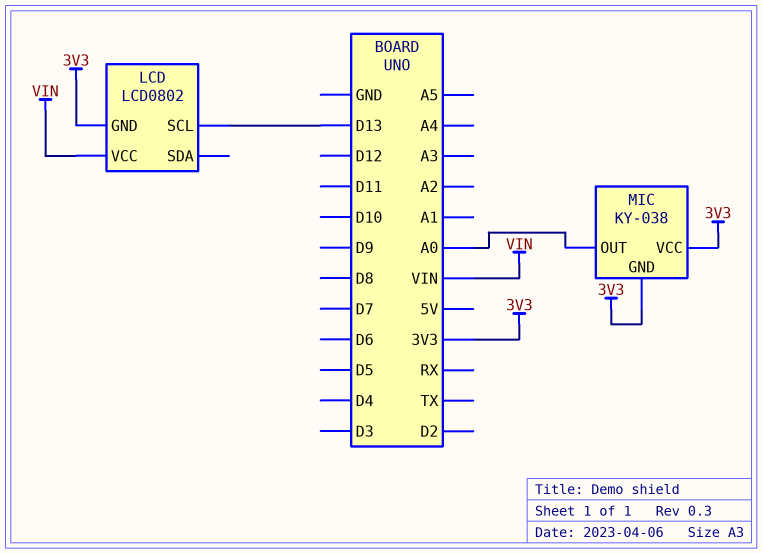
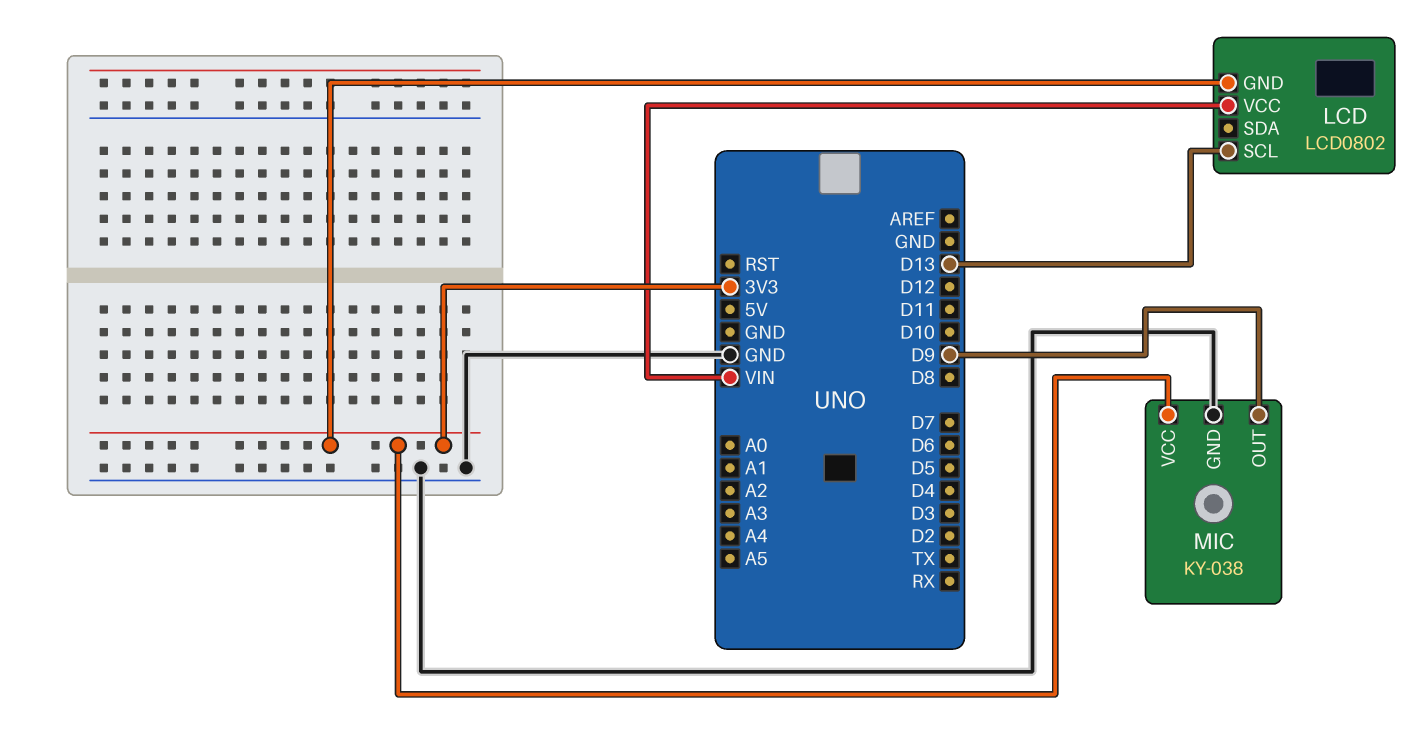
MIC pin GND: 3V3 -> GND
MIC pin OUT: A0 -> D9

